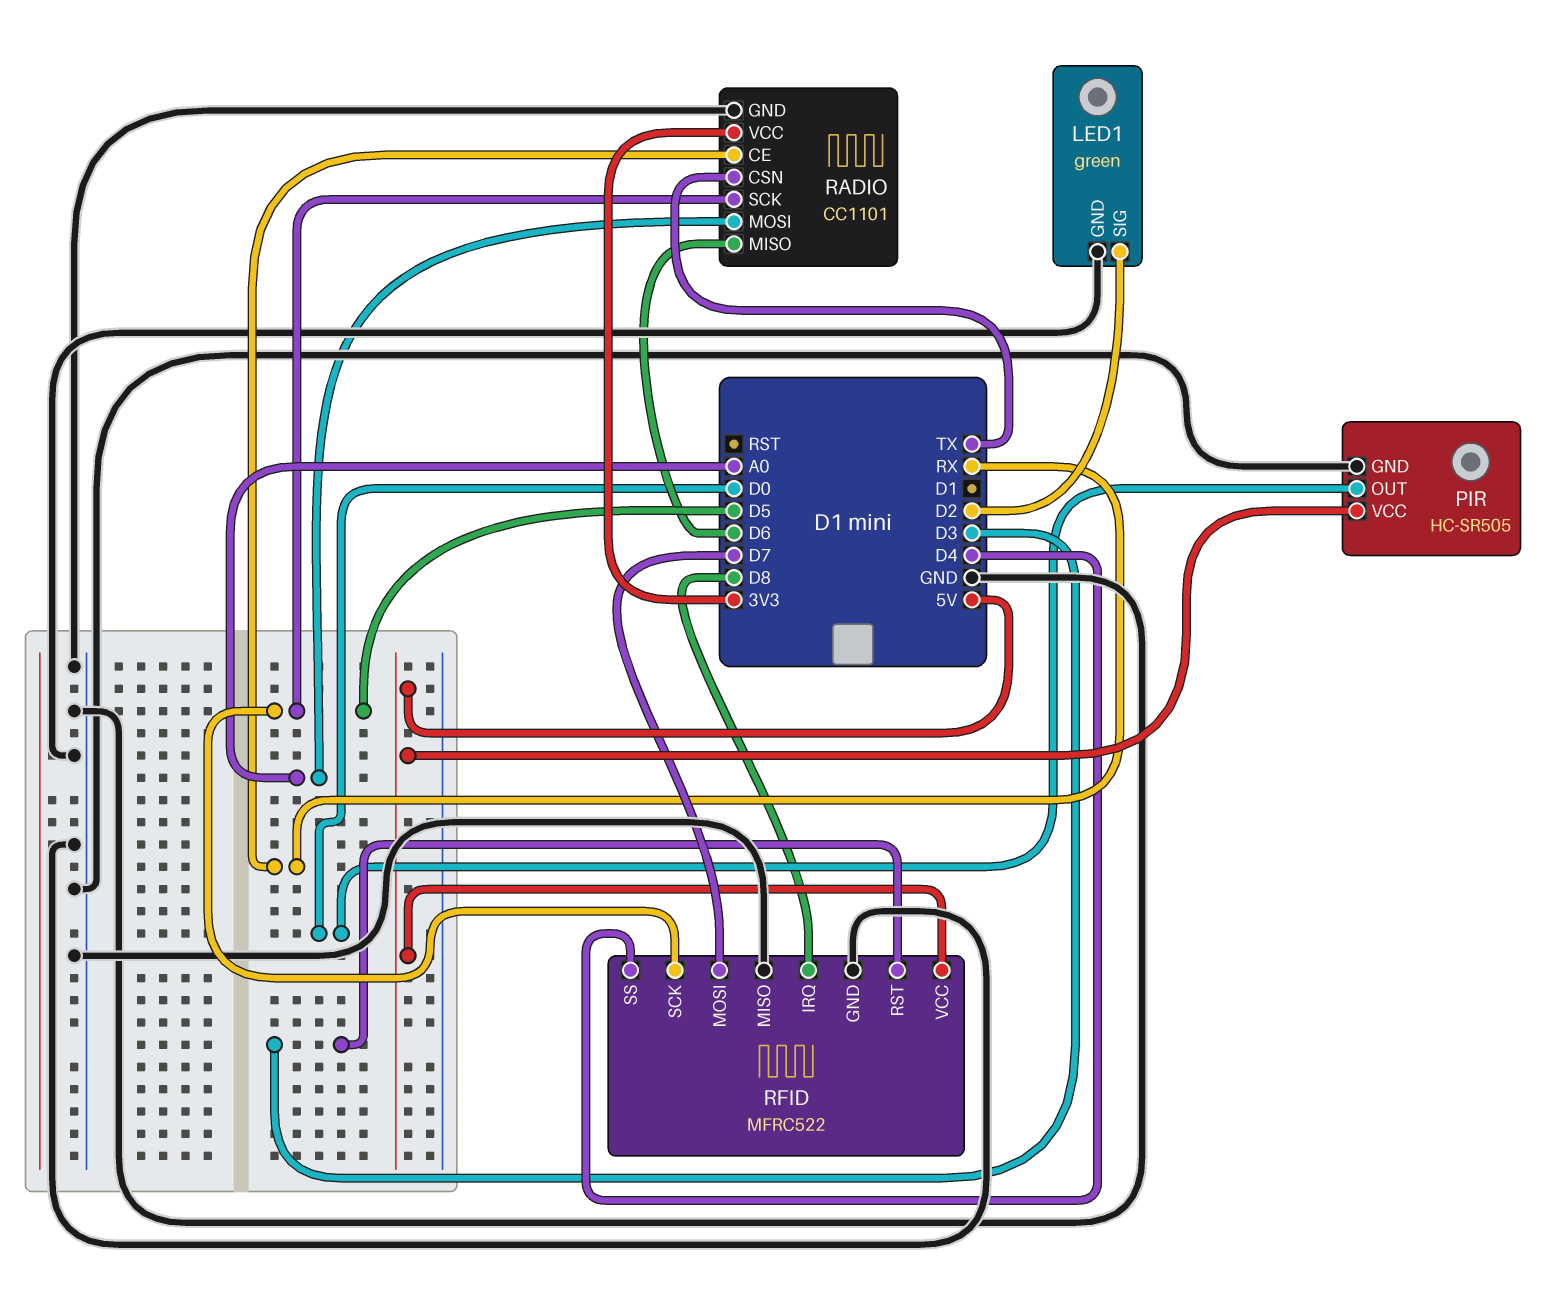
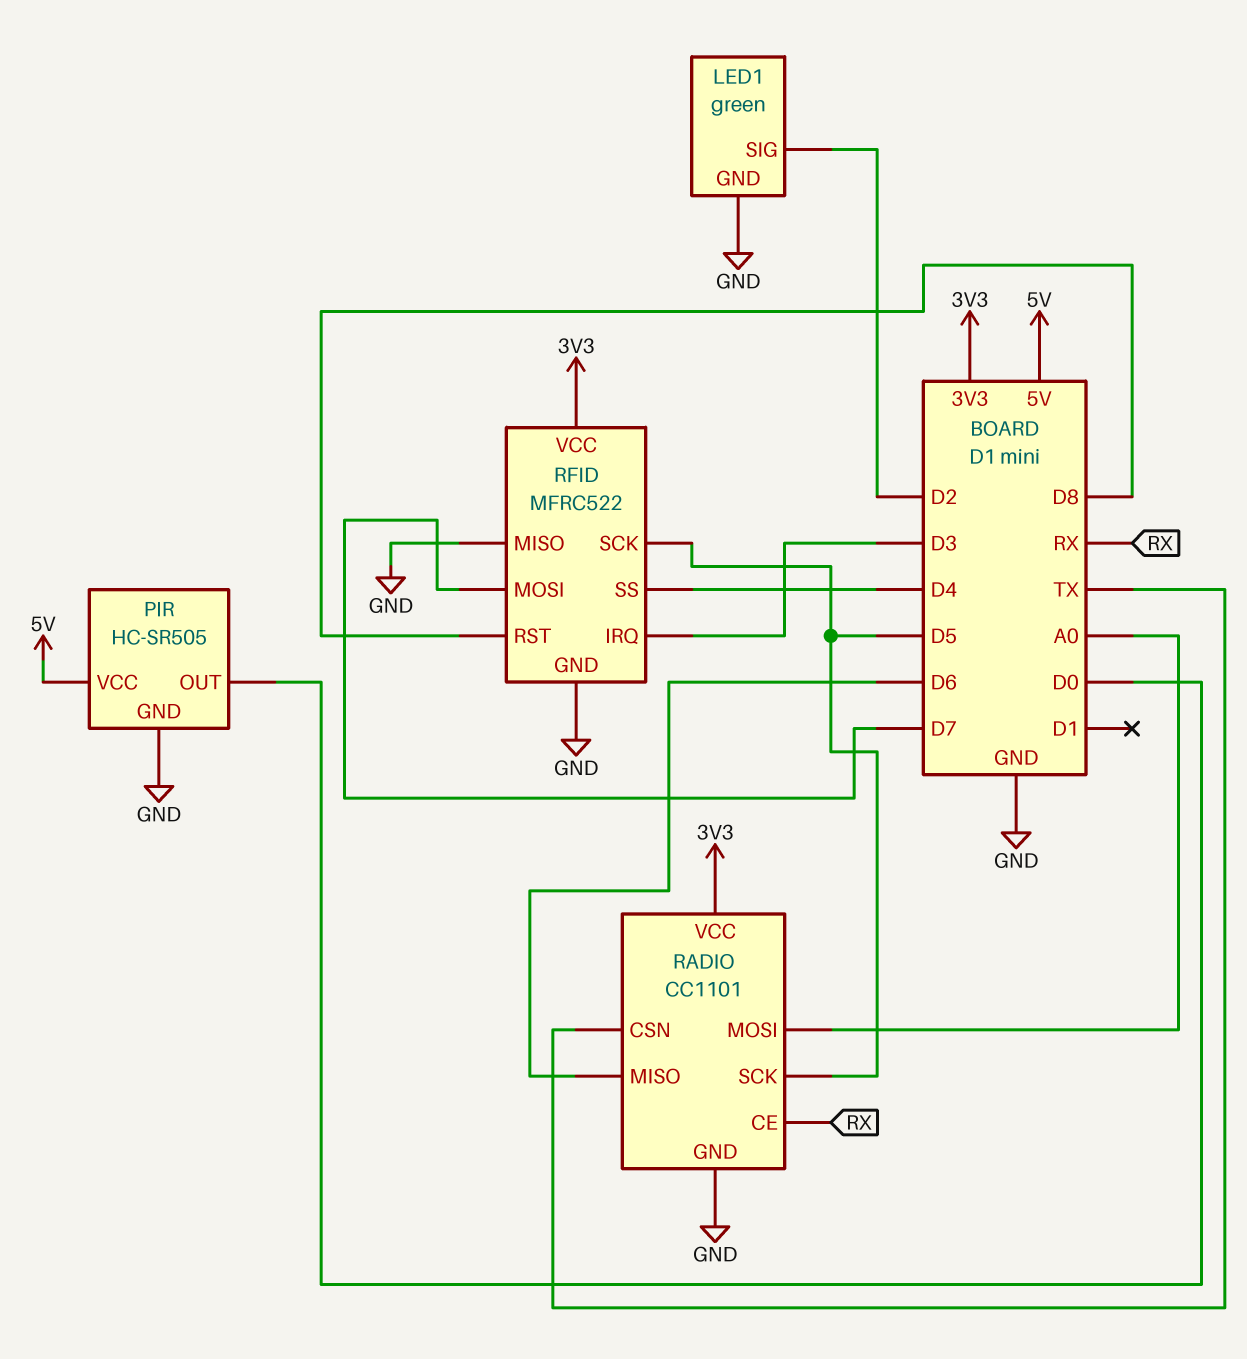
RFID pin IRQ: D8 -> D3
RFID pin RST: D3 -> D8
RFID pin VCC: 5V -> 3V3

